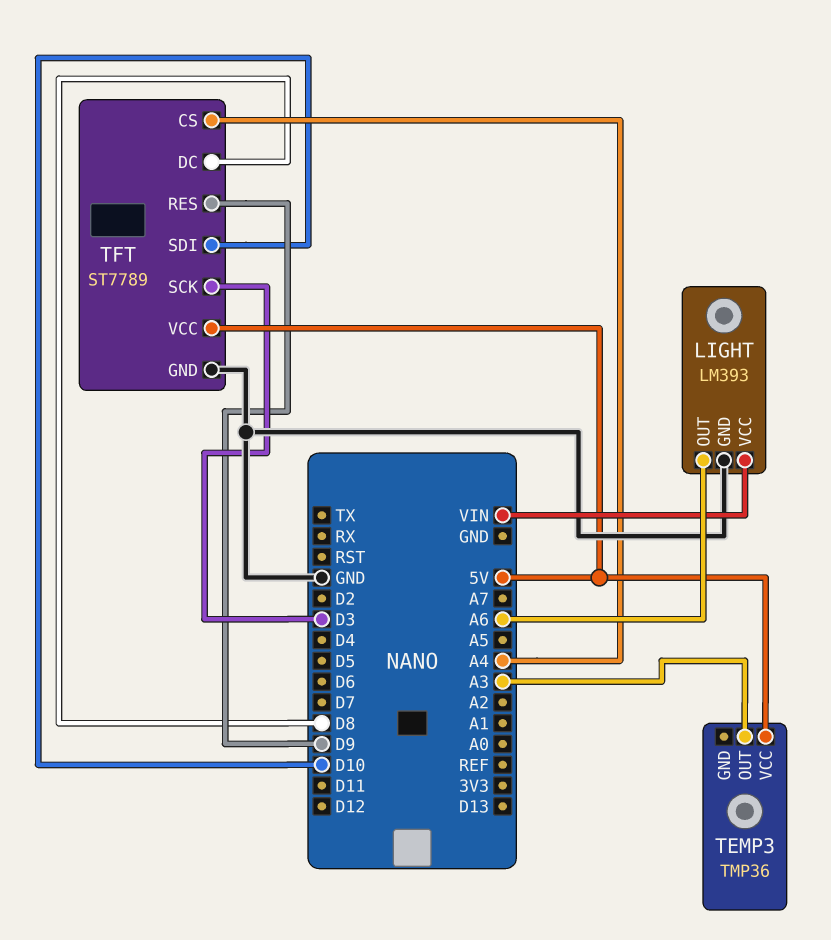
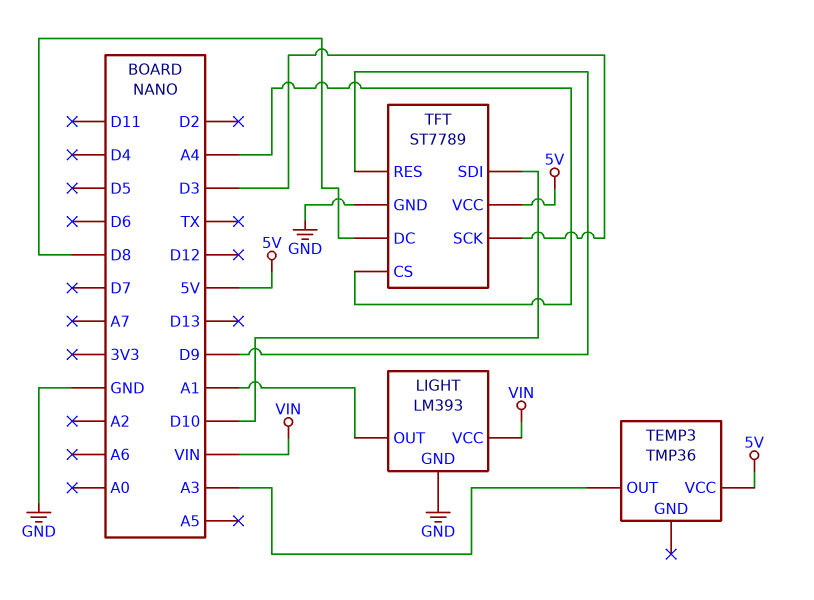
LIGHT pin OUT: A6 -> A1

